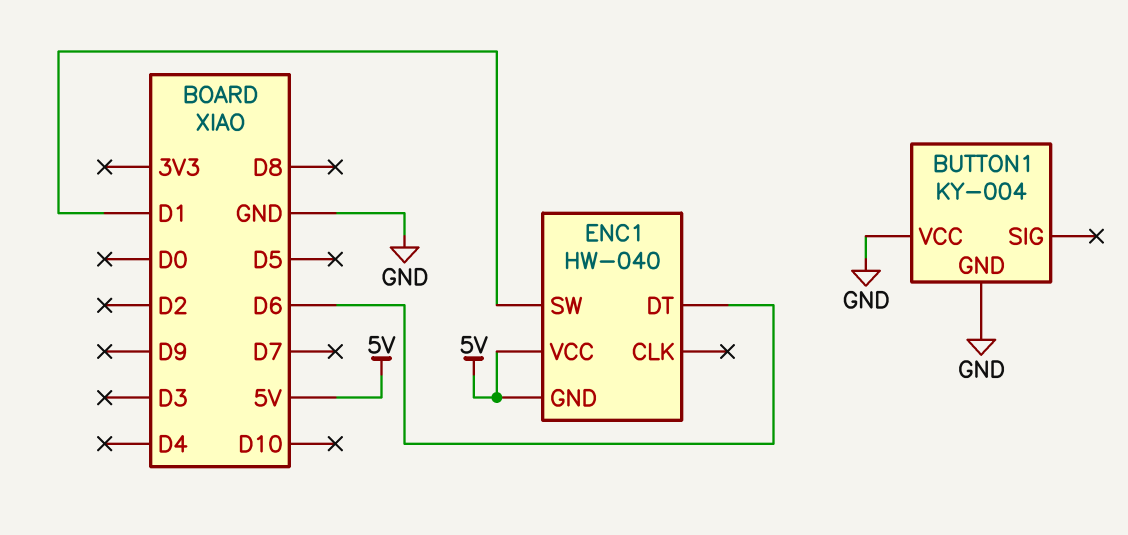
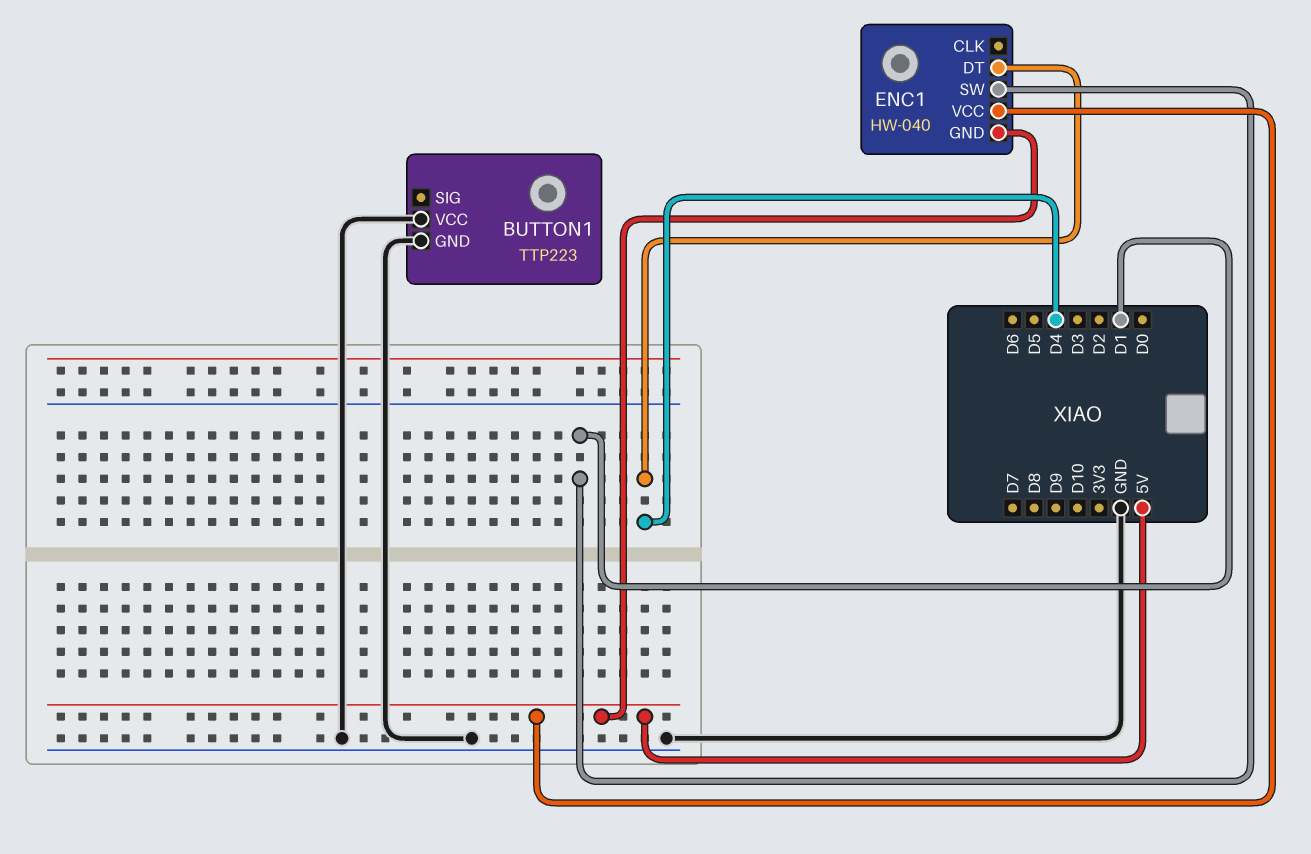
BUTTON1: KY-004 -> TTP223
ENC1 pin DT: D6 -> D4

